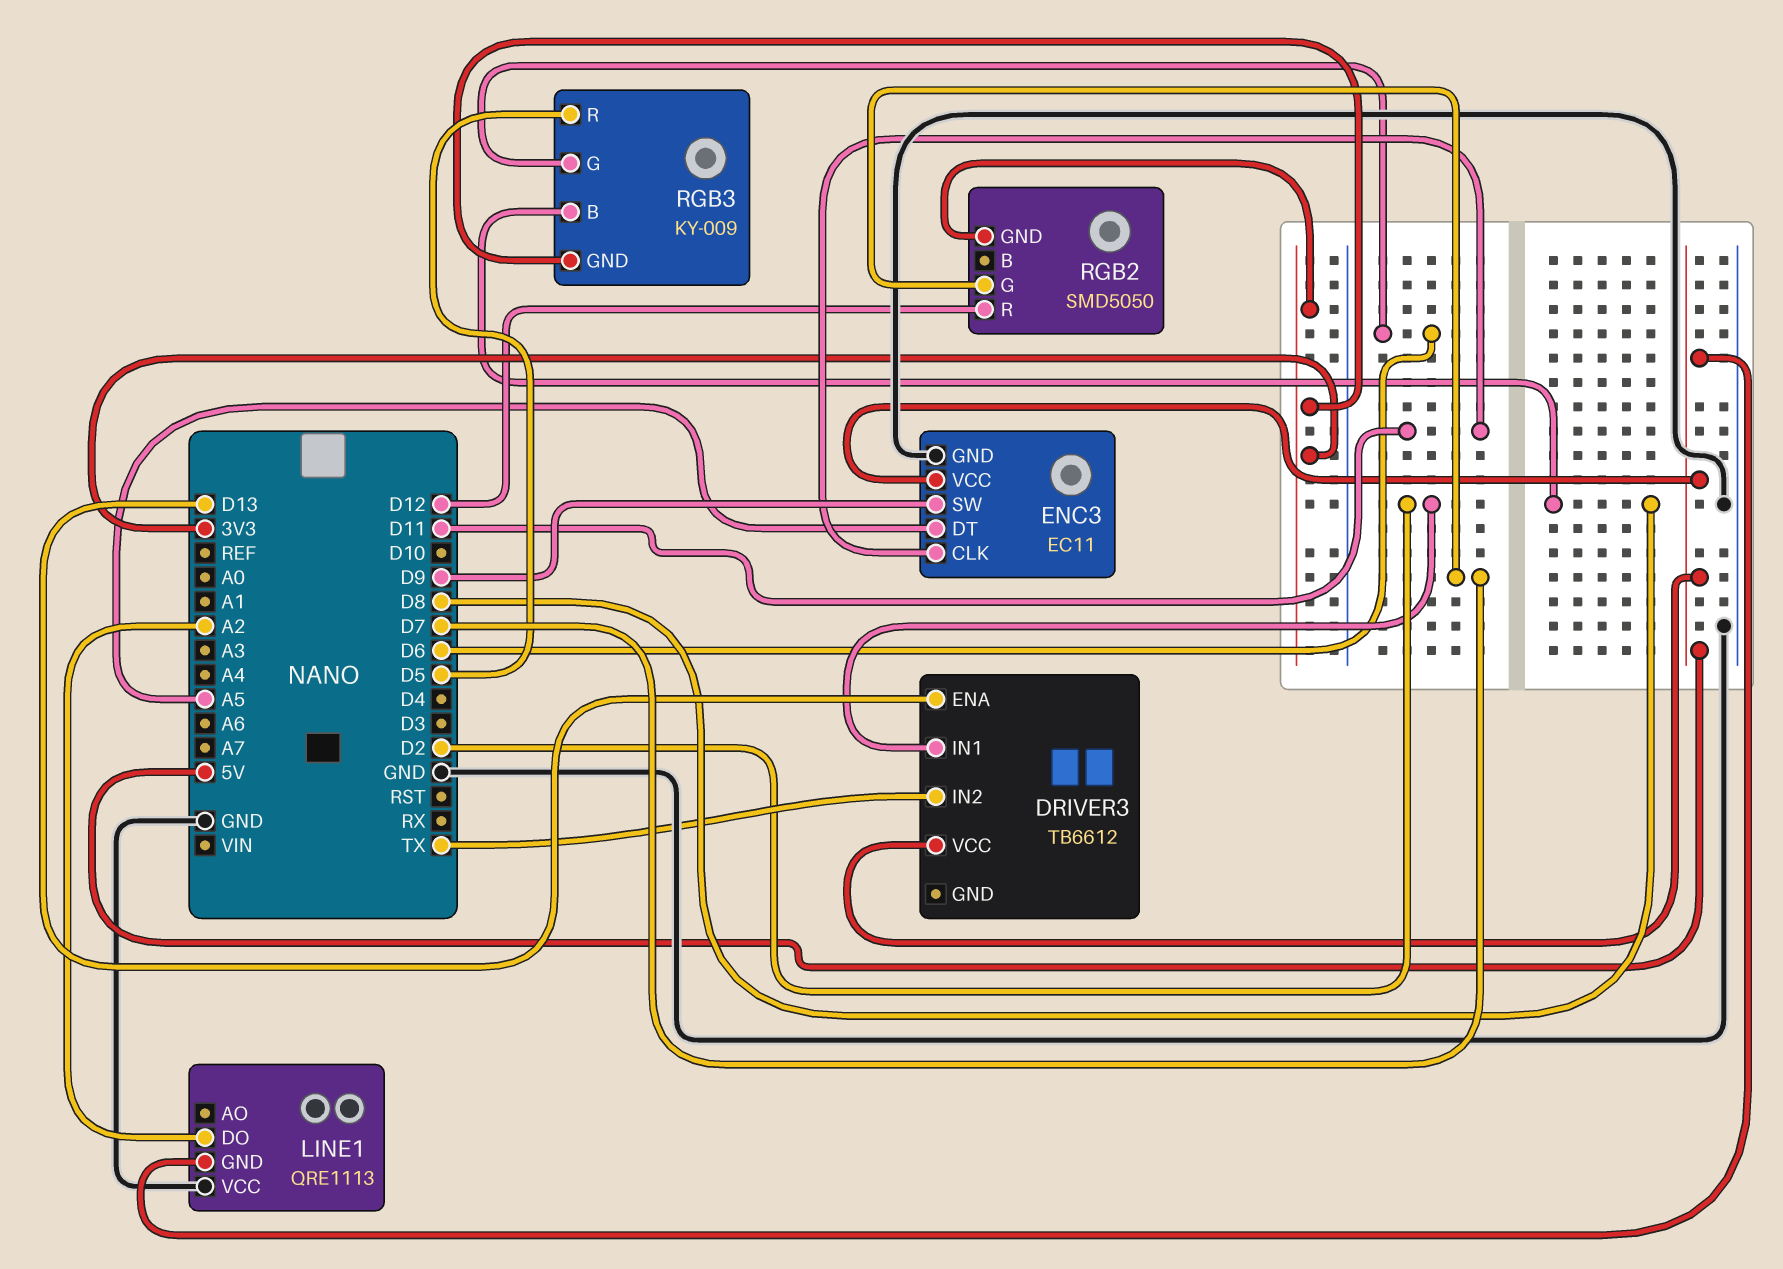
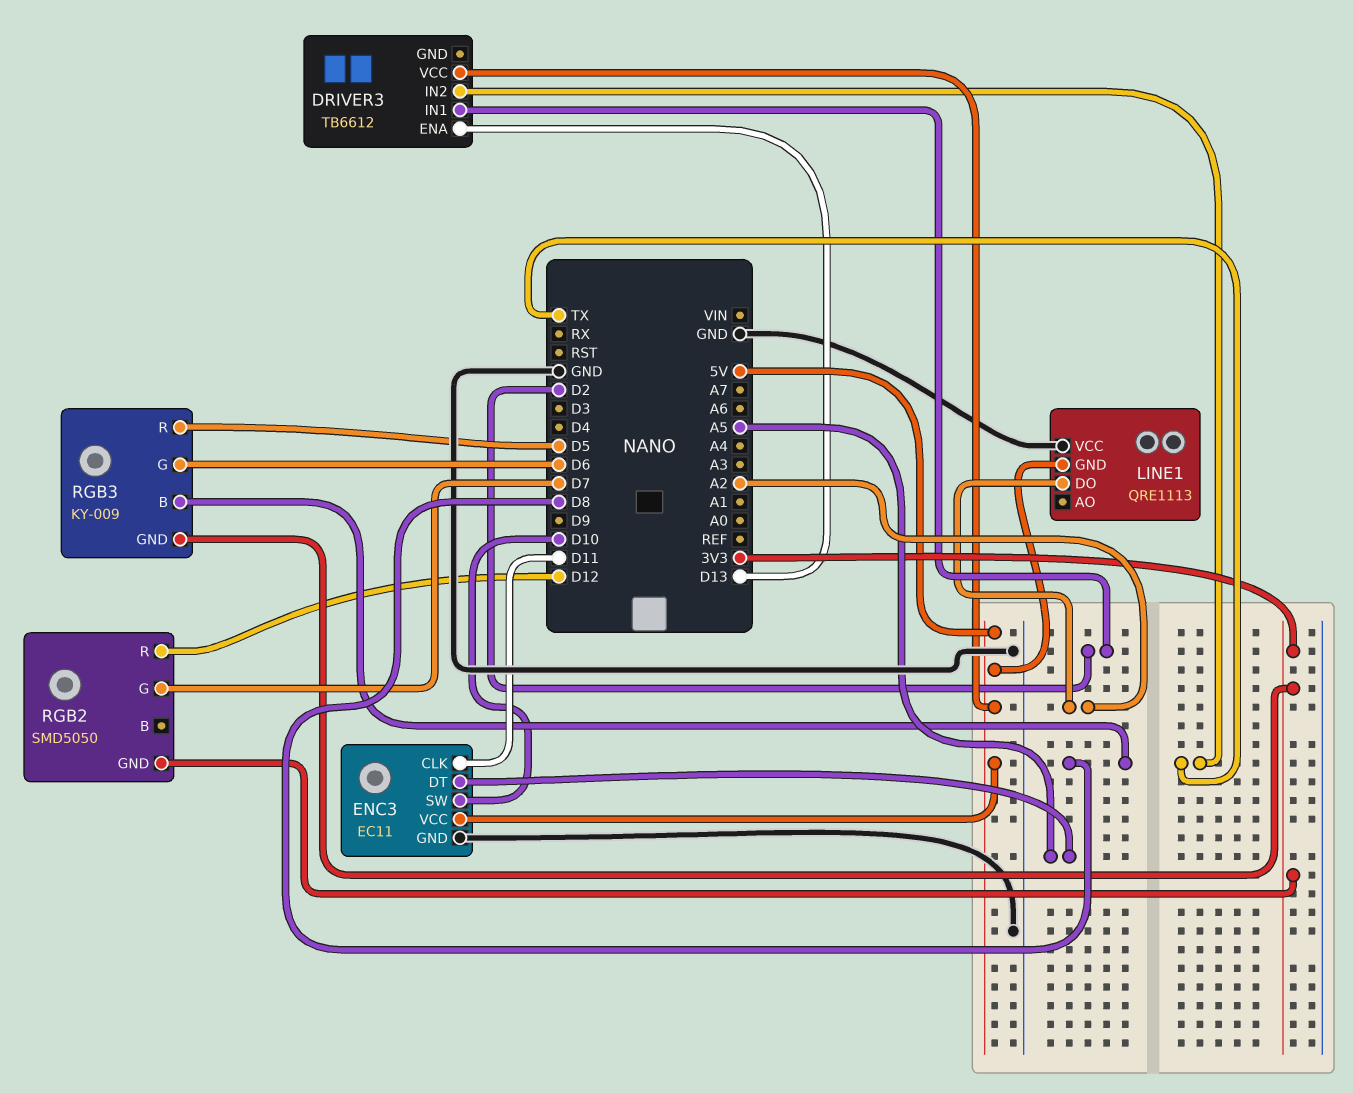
ENC3 pin SW: D9 -> D10

